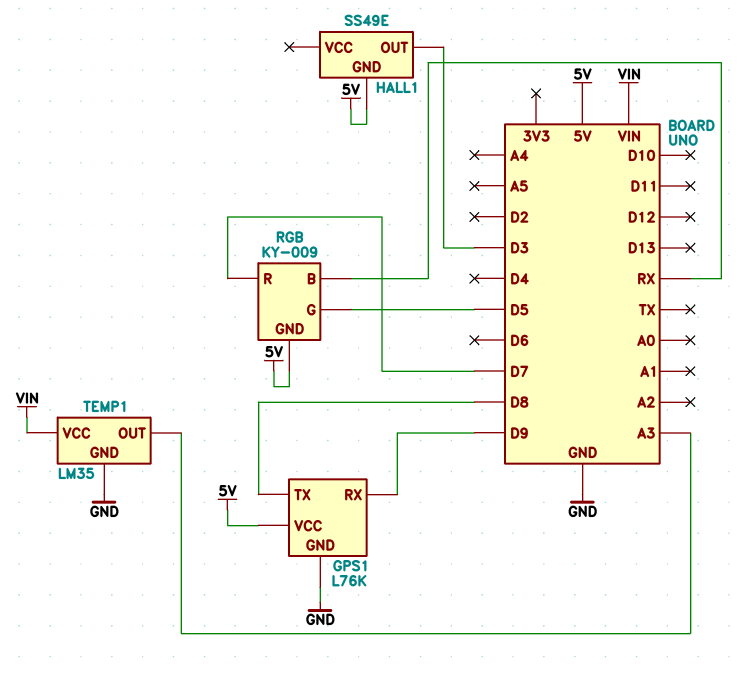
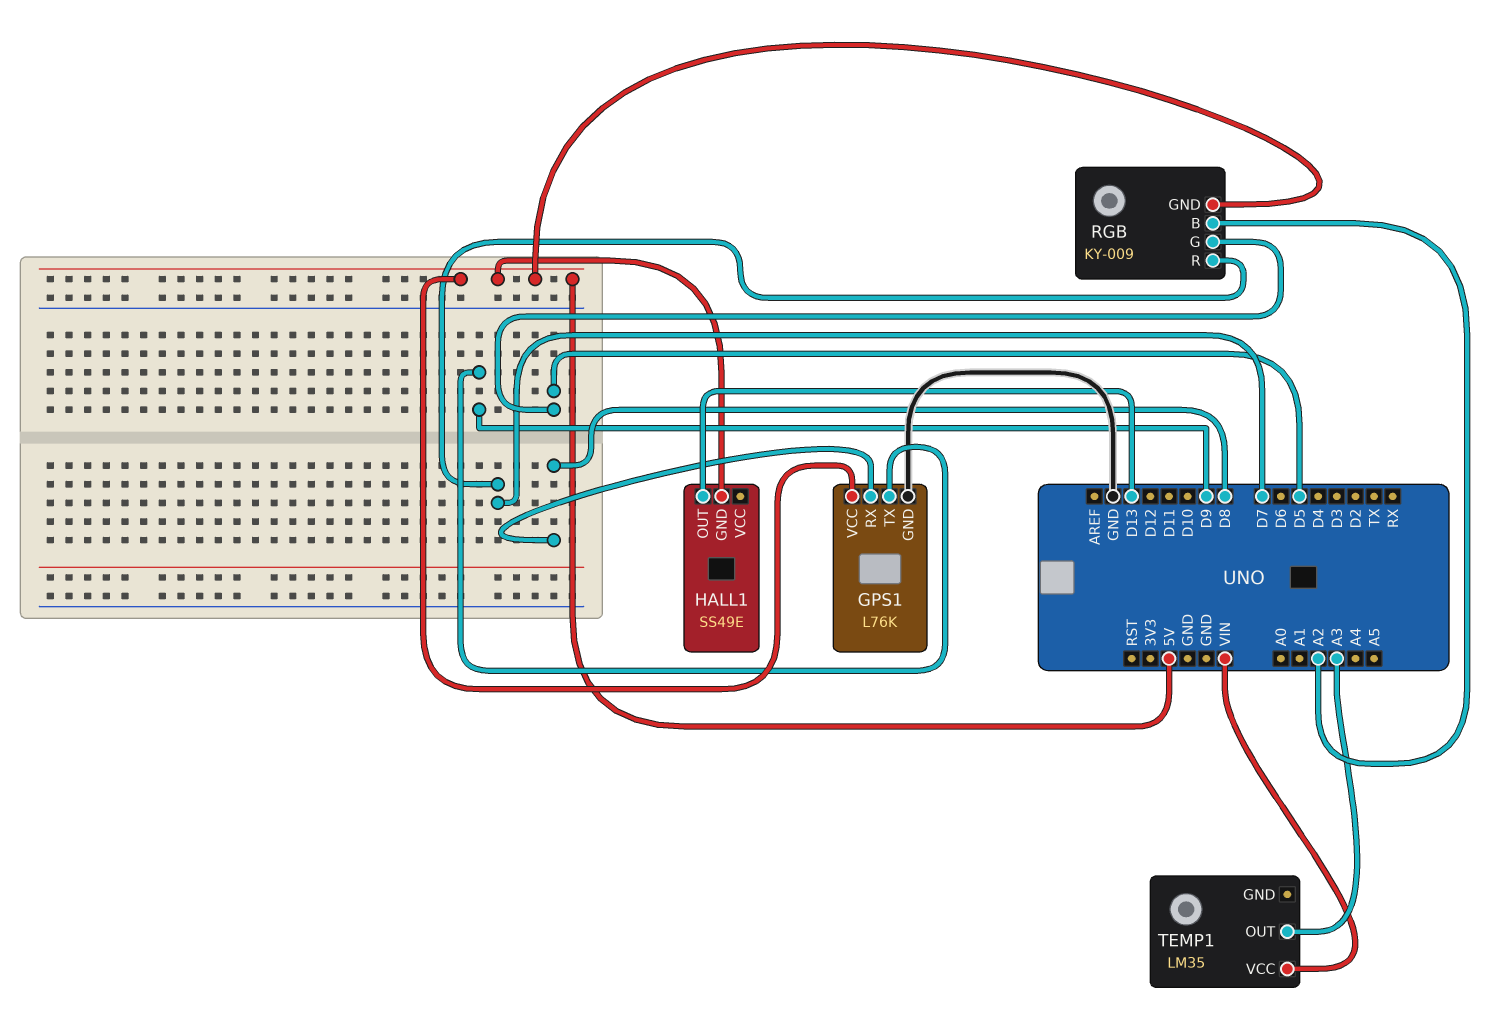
GPS1 pin RX: D9 -> D8
GPS1 pin TX: D8 -> D9
HALL1 pin OUT: D3 -> D13
RGB pin B: RX -> A2
TEMP1 pin GND: GND -> none

